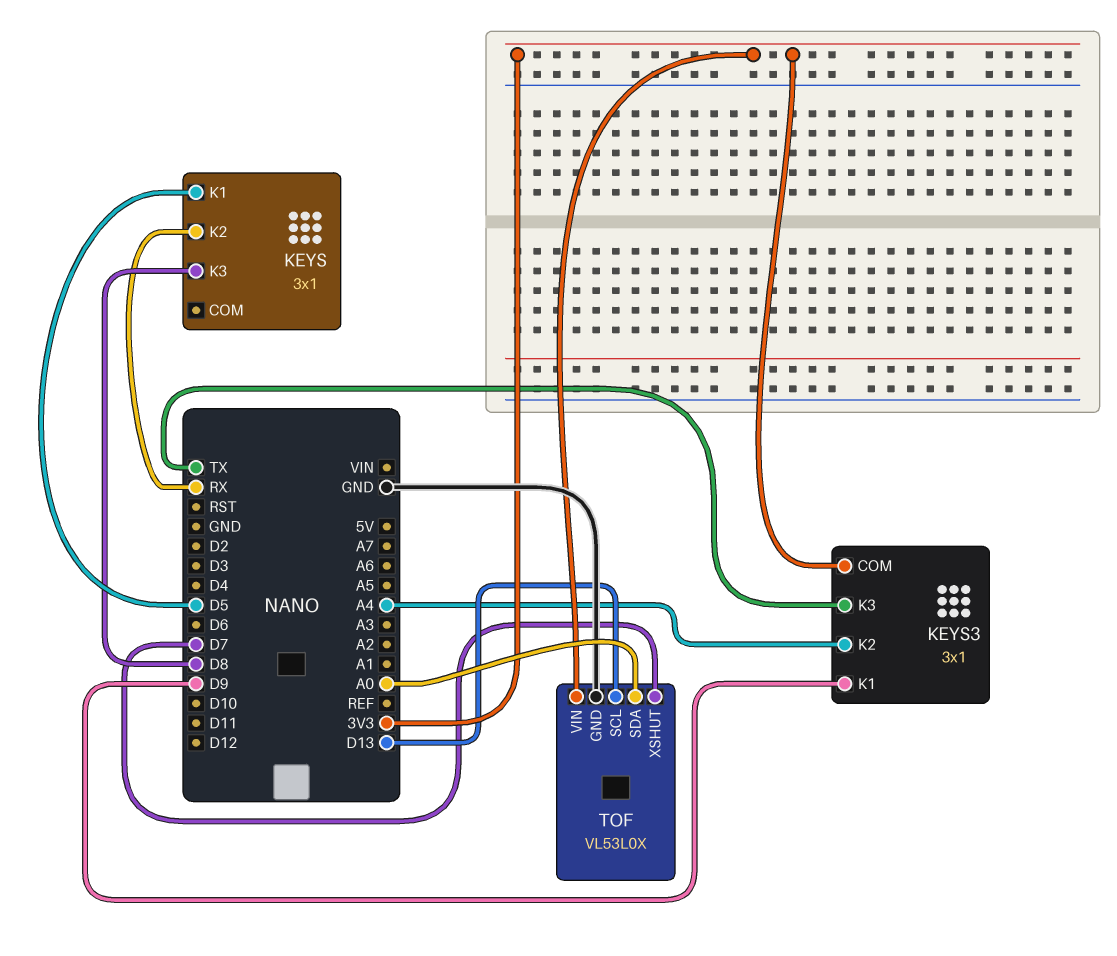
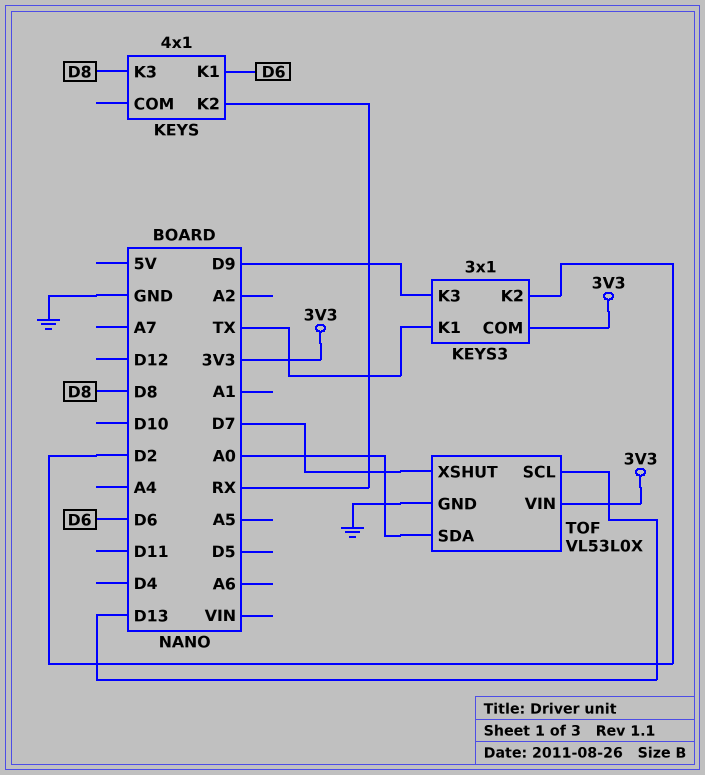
KEYS: 3x1 -> 4x1
KEYS pin K1: D5 -> D6
KEYS3 pin K1: D9 -> TX
KEYS3 pin K2: A4 -> D2
KEYS3 pin K3: TX -> D9

